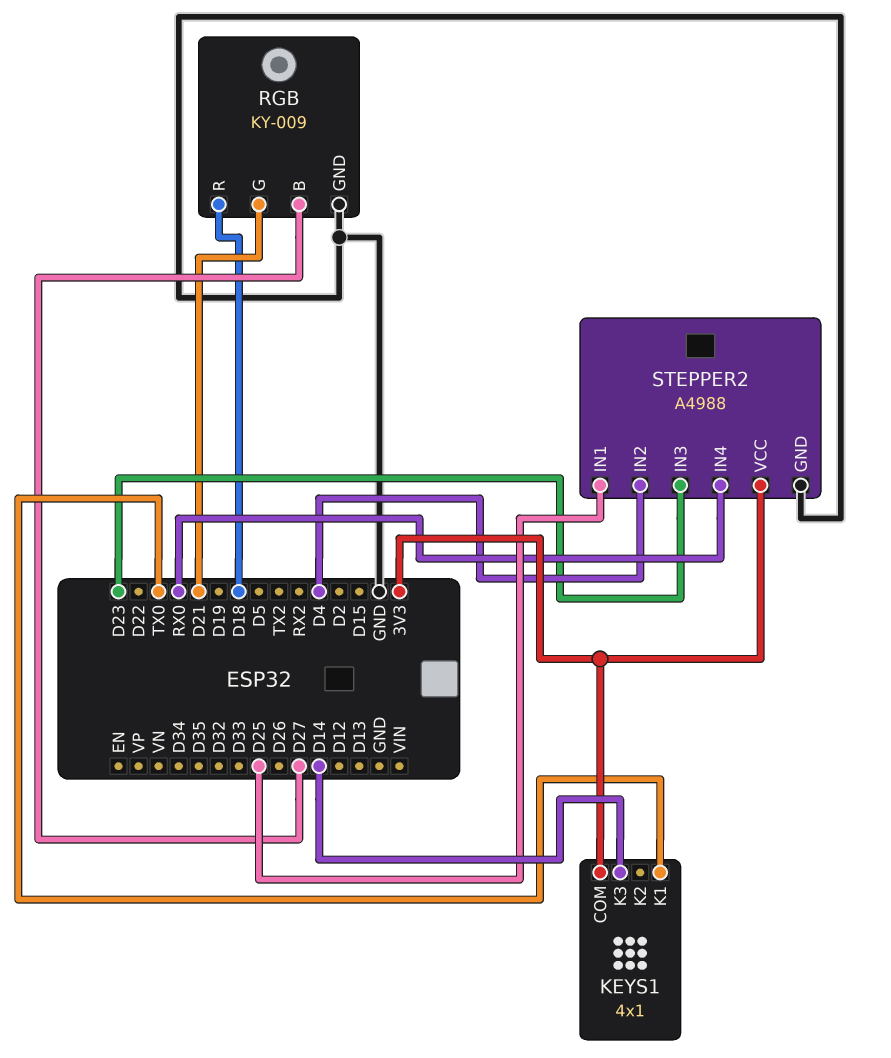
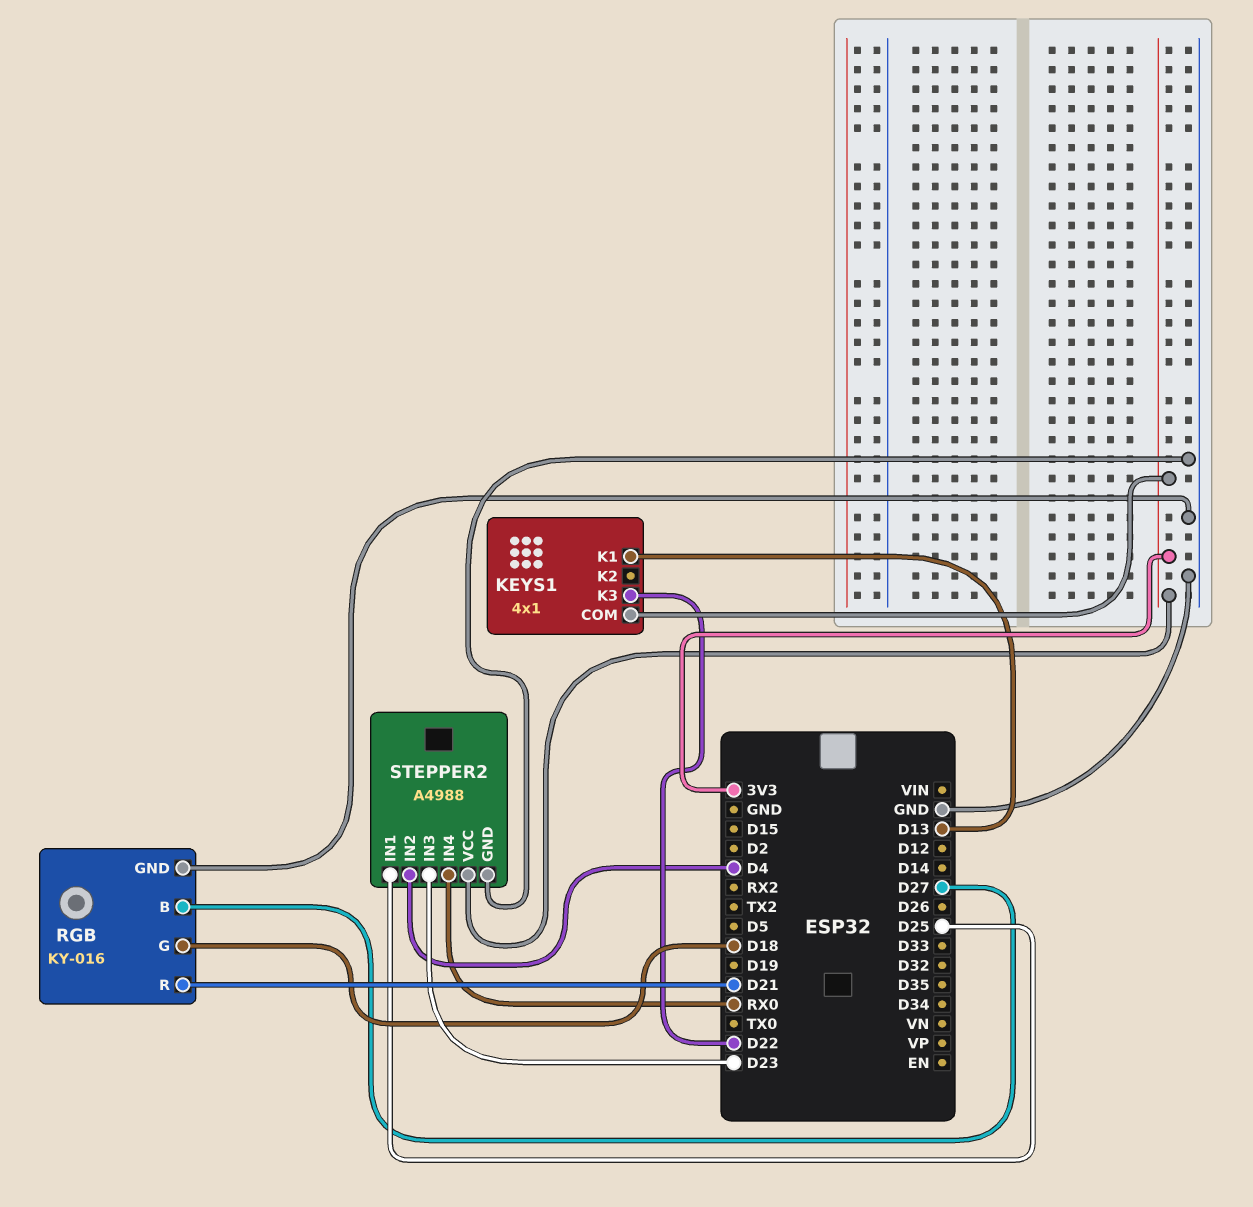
KEYS1 pin K1: TX0 -> D13
KEYS1 pin K3: D14 -> D22
RGB: KY-009 -> KY-016
RGB pin G: D21 -> D18
RGB pin R: D18 -> D21

